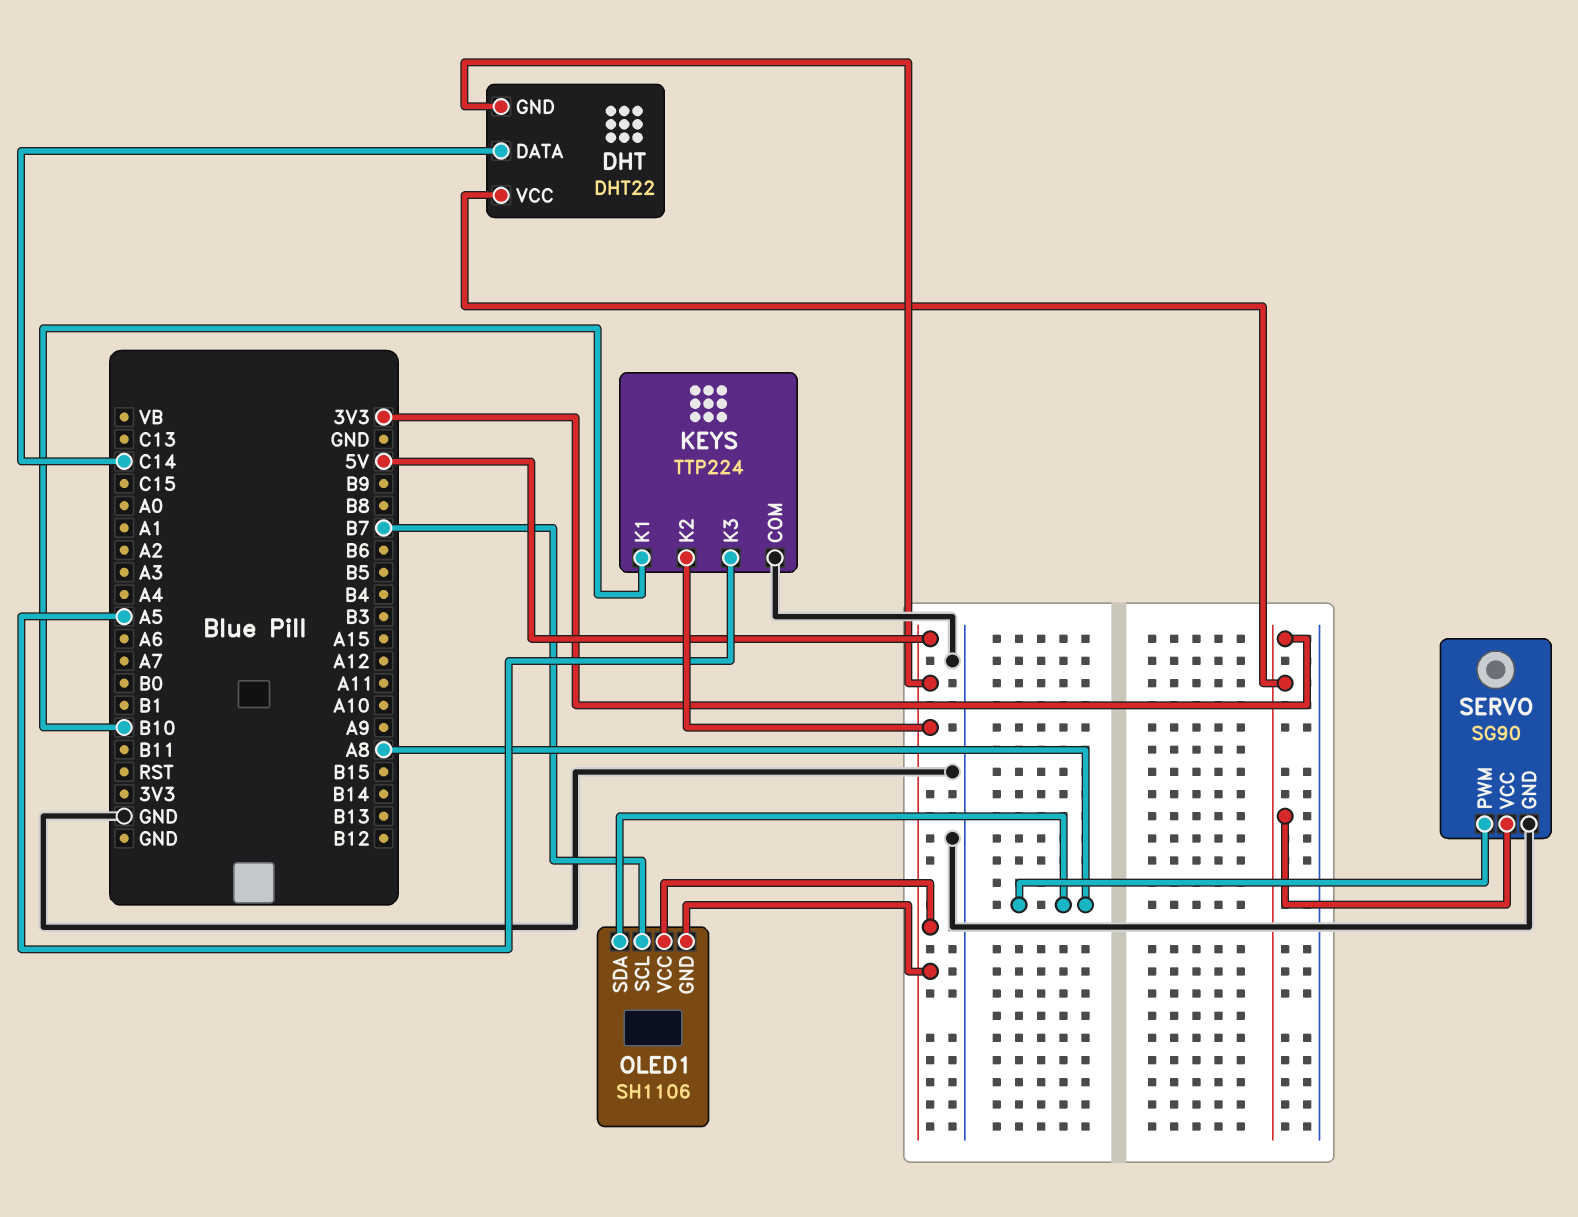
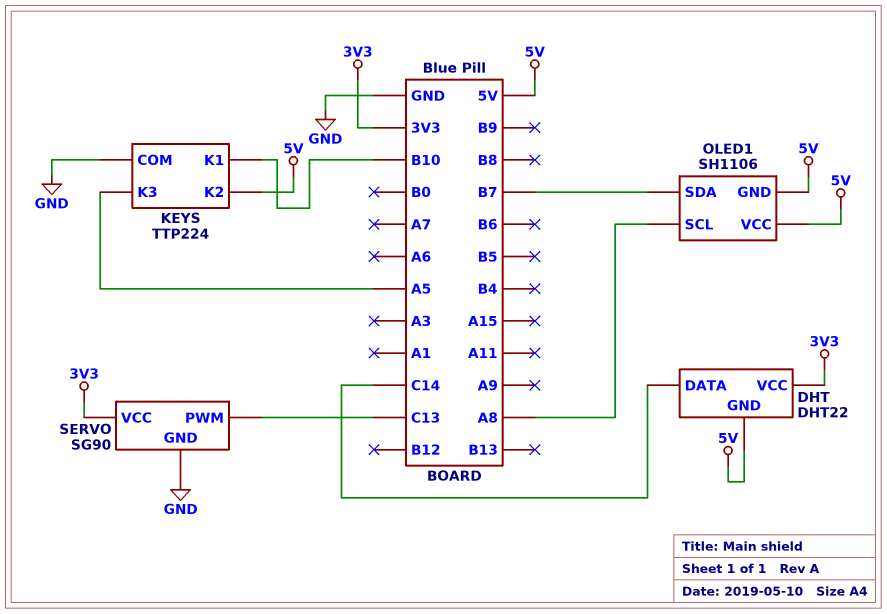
OLED1 pin SCL: B7 -> A8
OLED1 pin SDA: A8 -> B7
SERVO pin PWM: A8 -> C13

